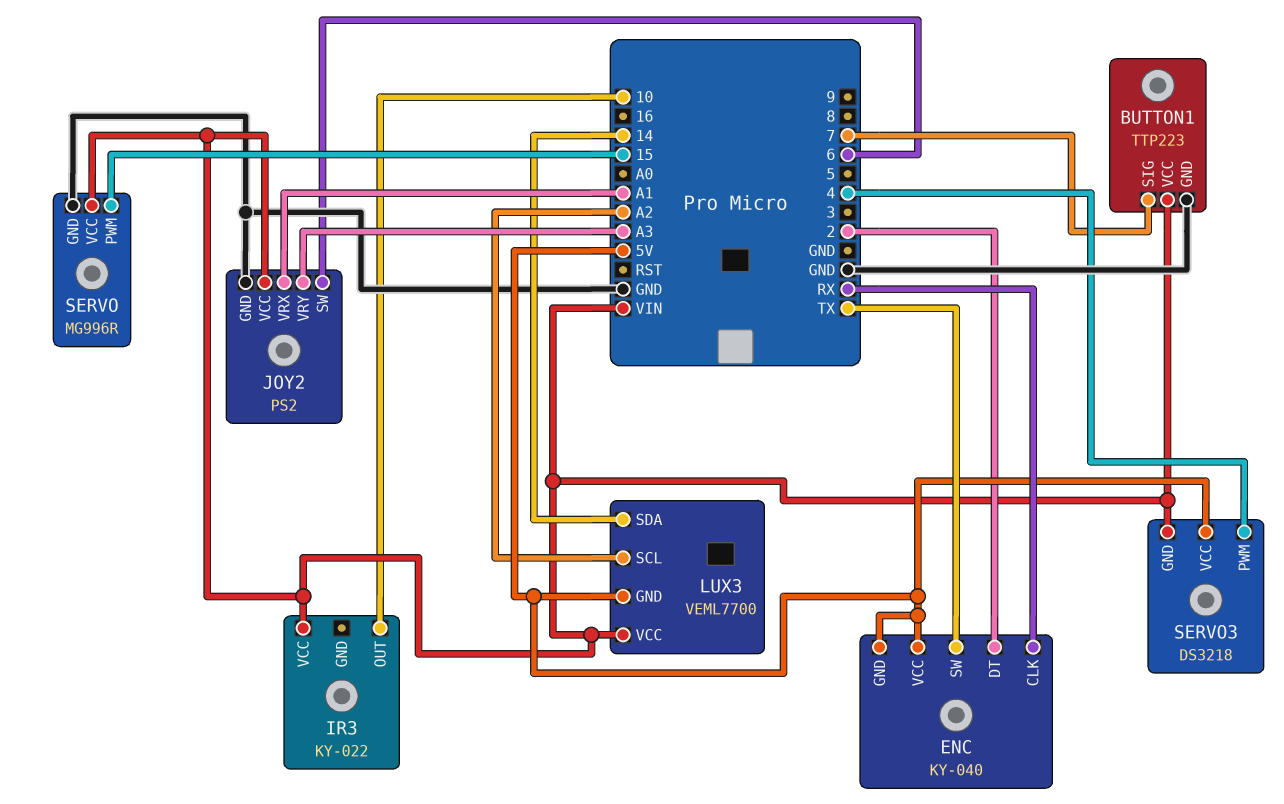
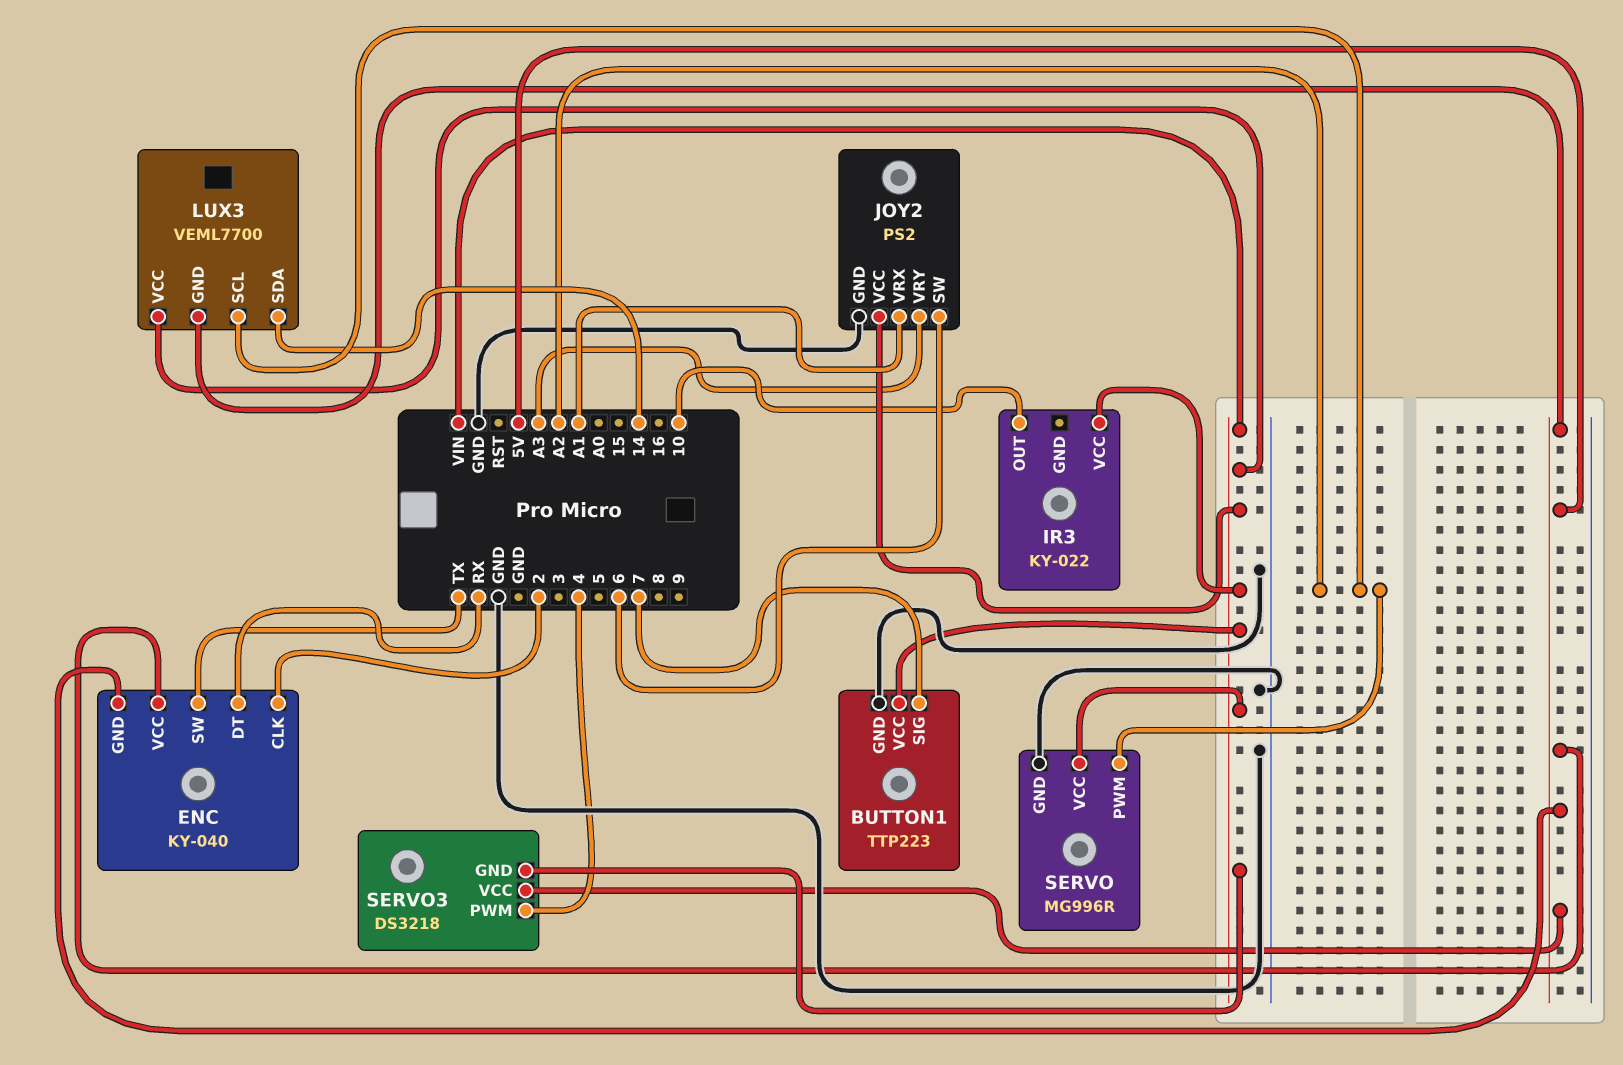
ENC pin CLK: RX -> 2
ENC pin DT: 2 -> RX
SERVO pin PWM: 15 -> A2

